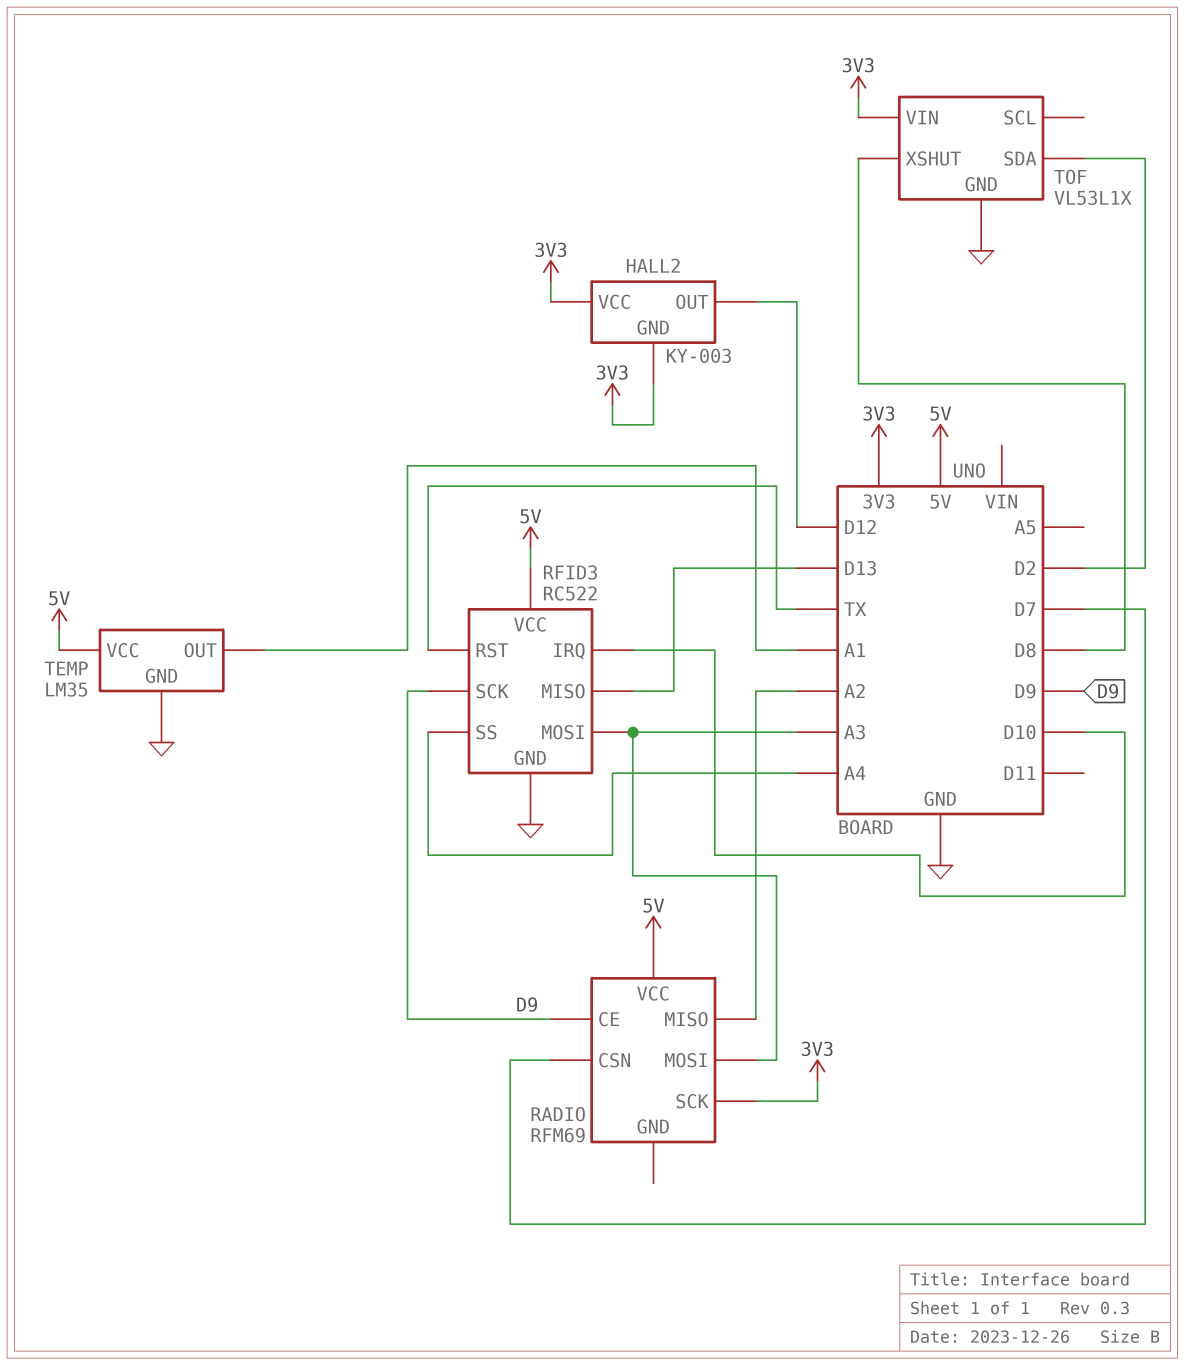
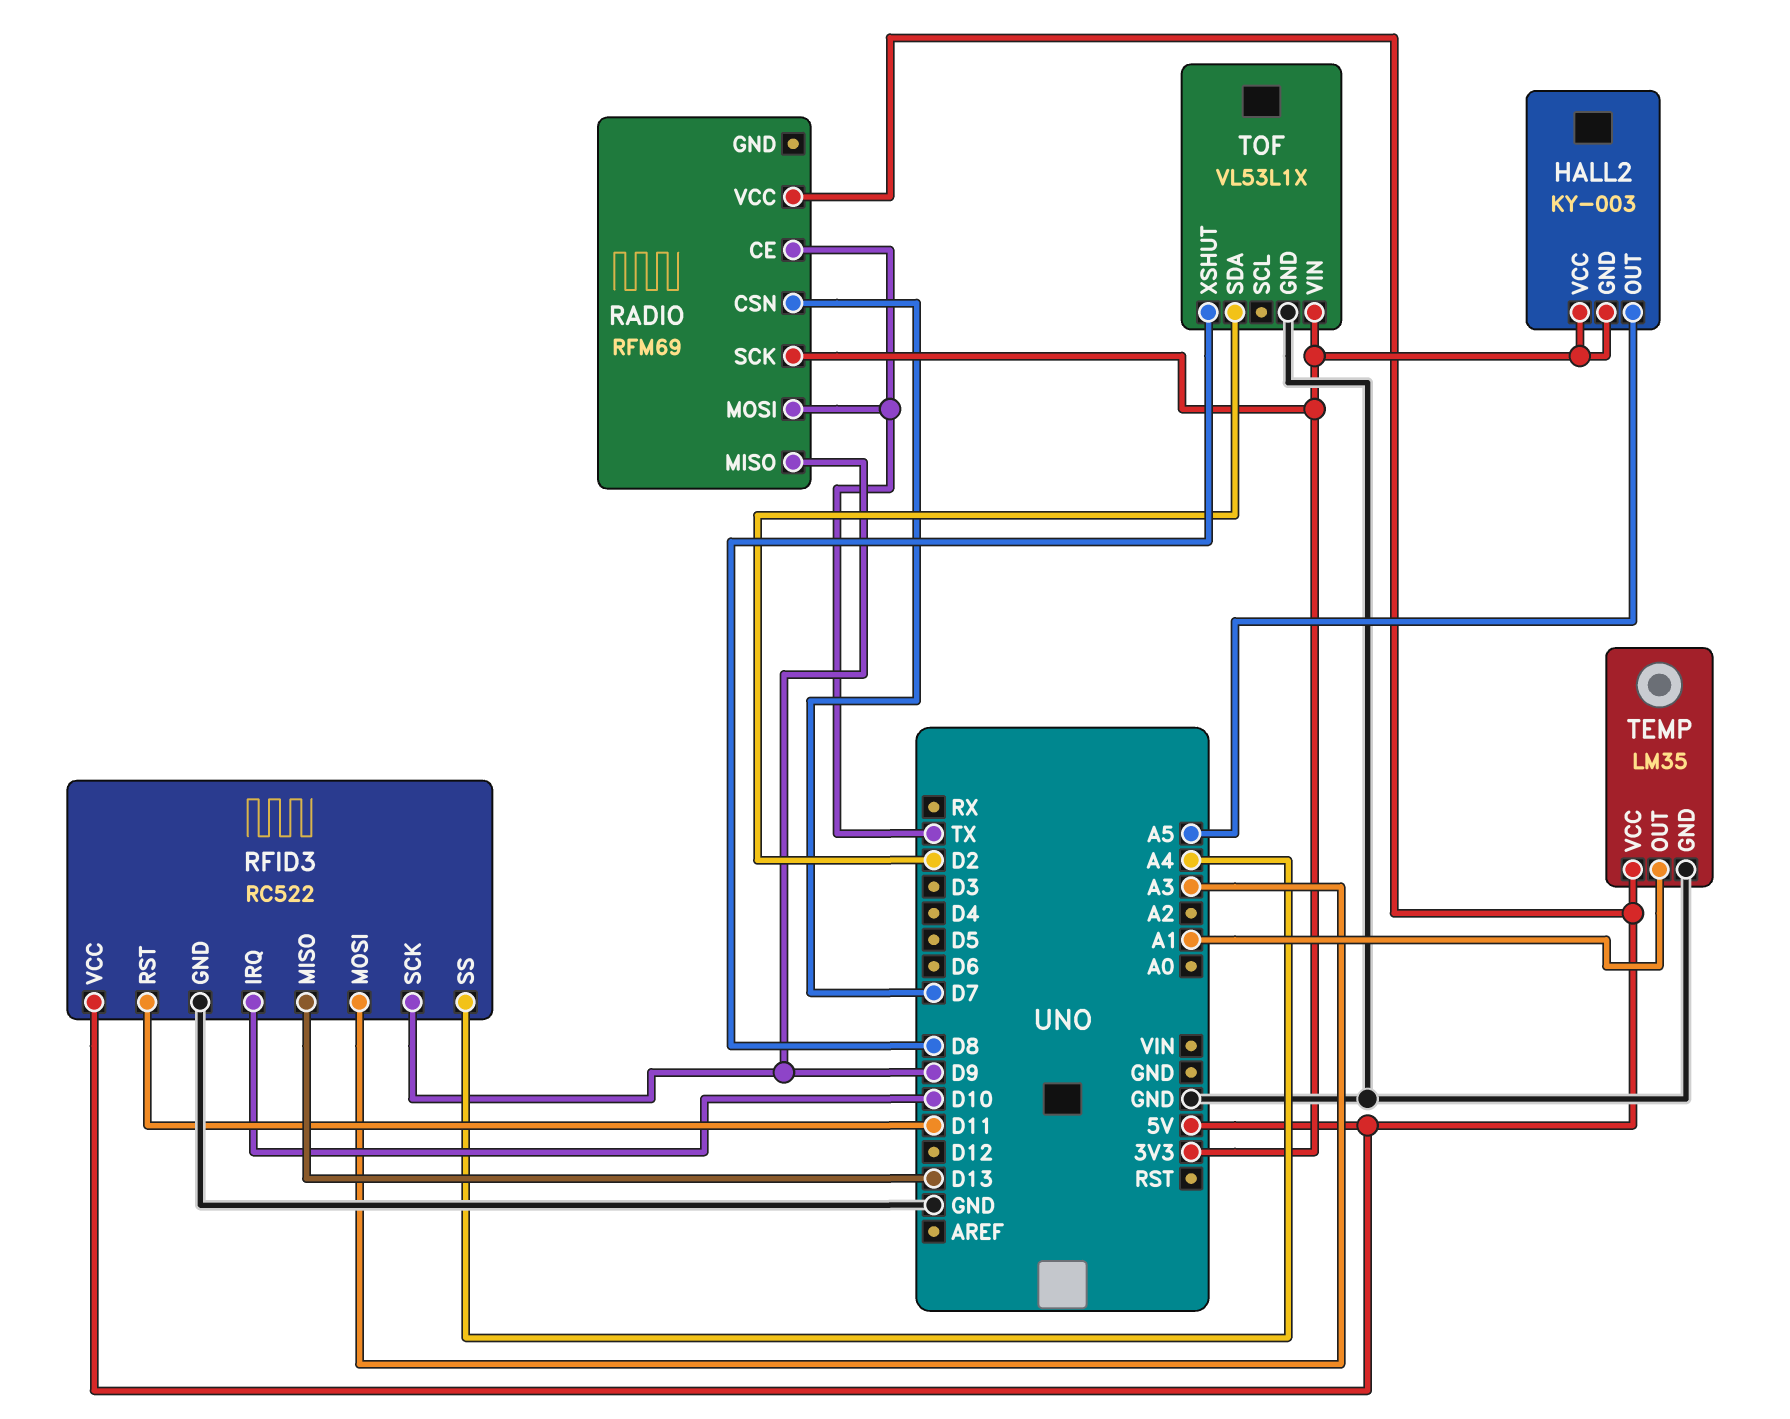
HALL2 pin OUT: D12 -> A5
RADIO pin CE: D9 -> TX
RADIO pin MISO: A2 -> D9
RADIO pin MOSI: A3 -> TX
RFID3 pin RST: TX -> D11

